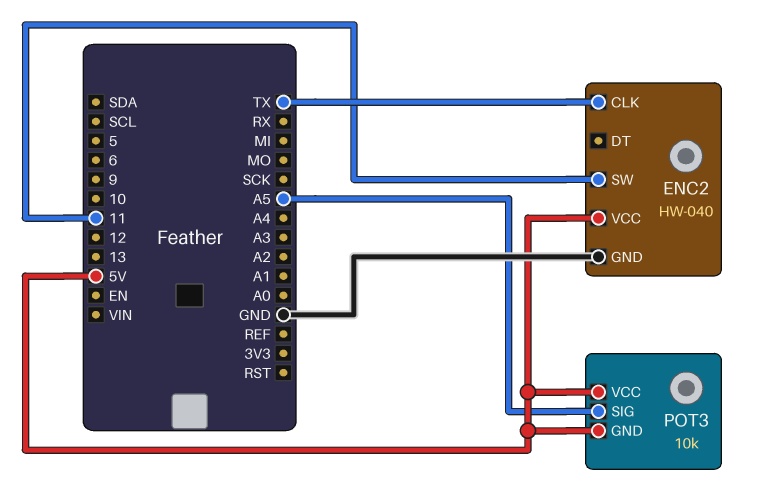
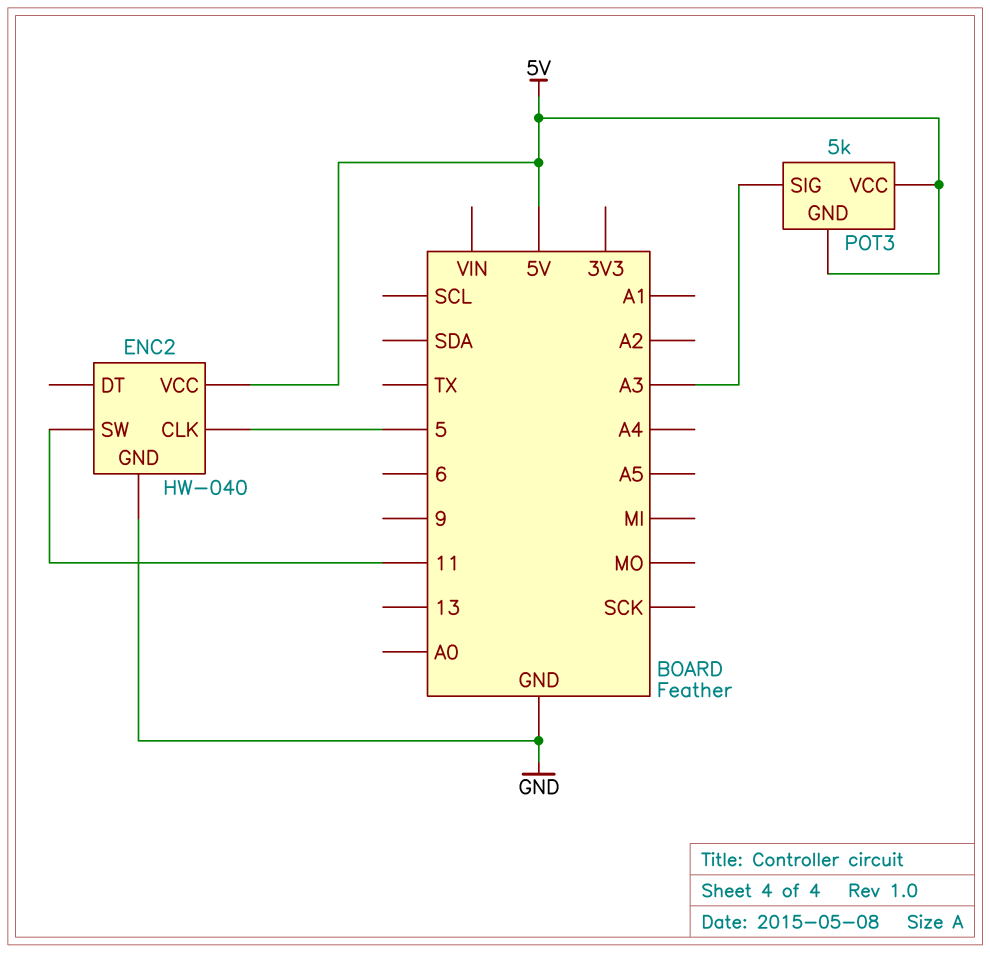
ENC2 pin CLK: TX -> 5
POT3: 10k -> 5k
POT3 pin SIG: A5 -> A3

